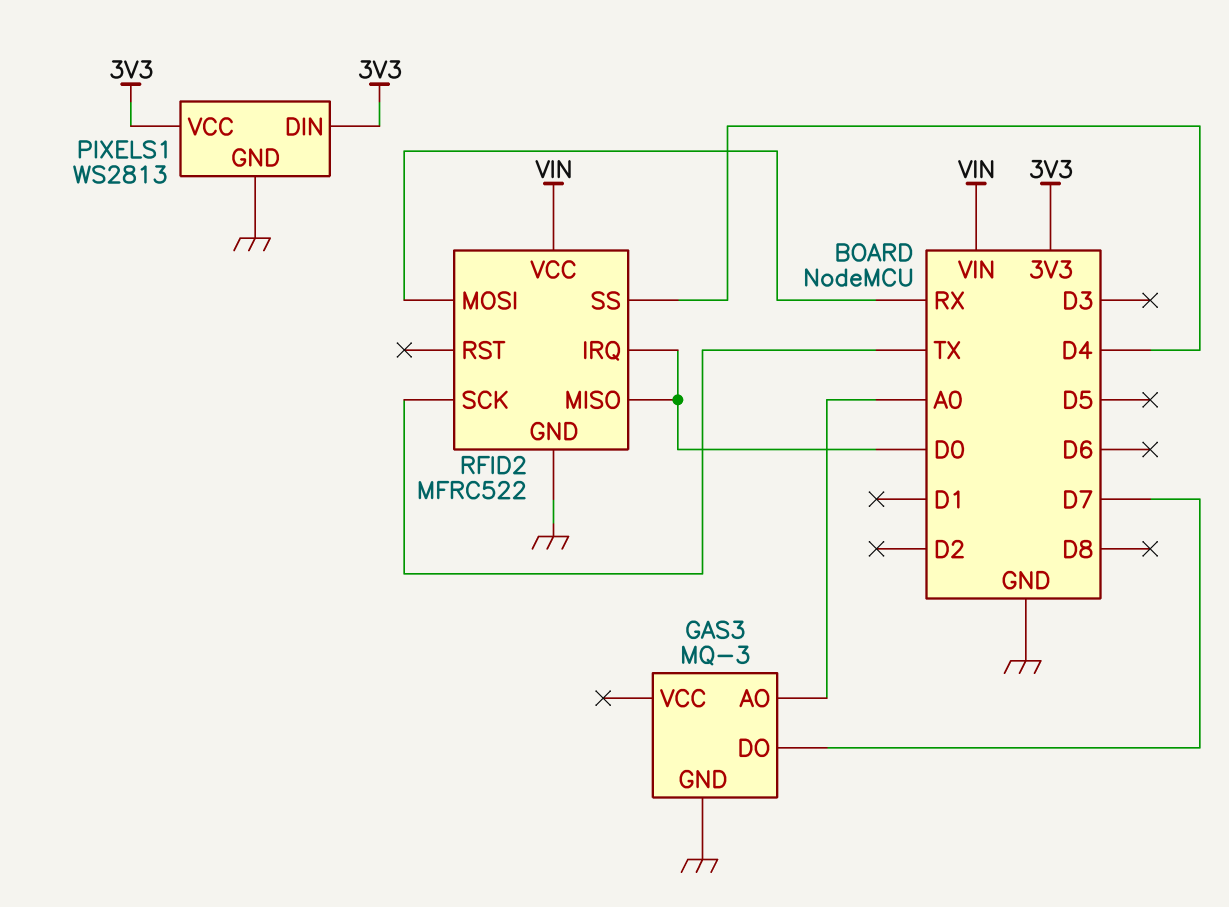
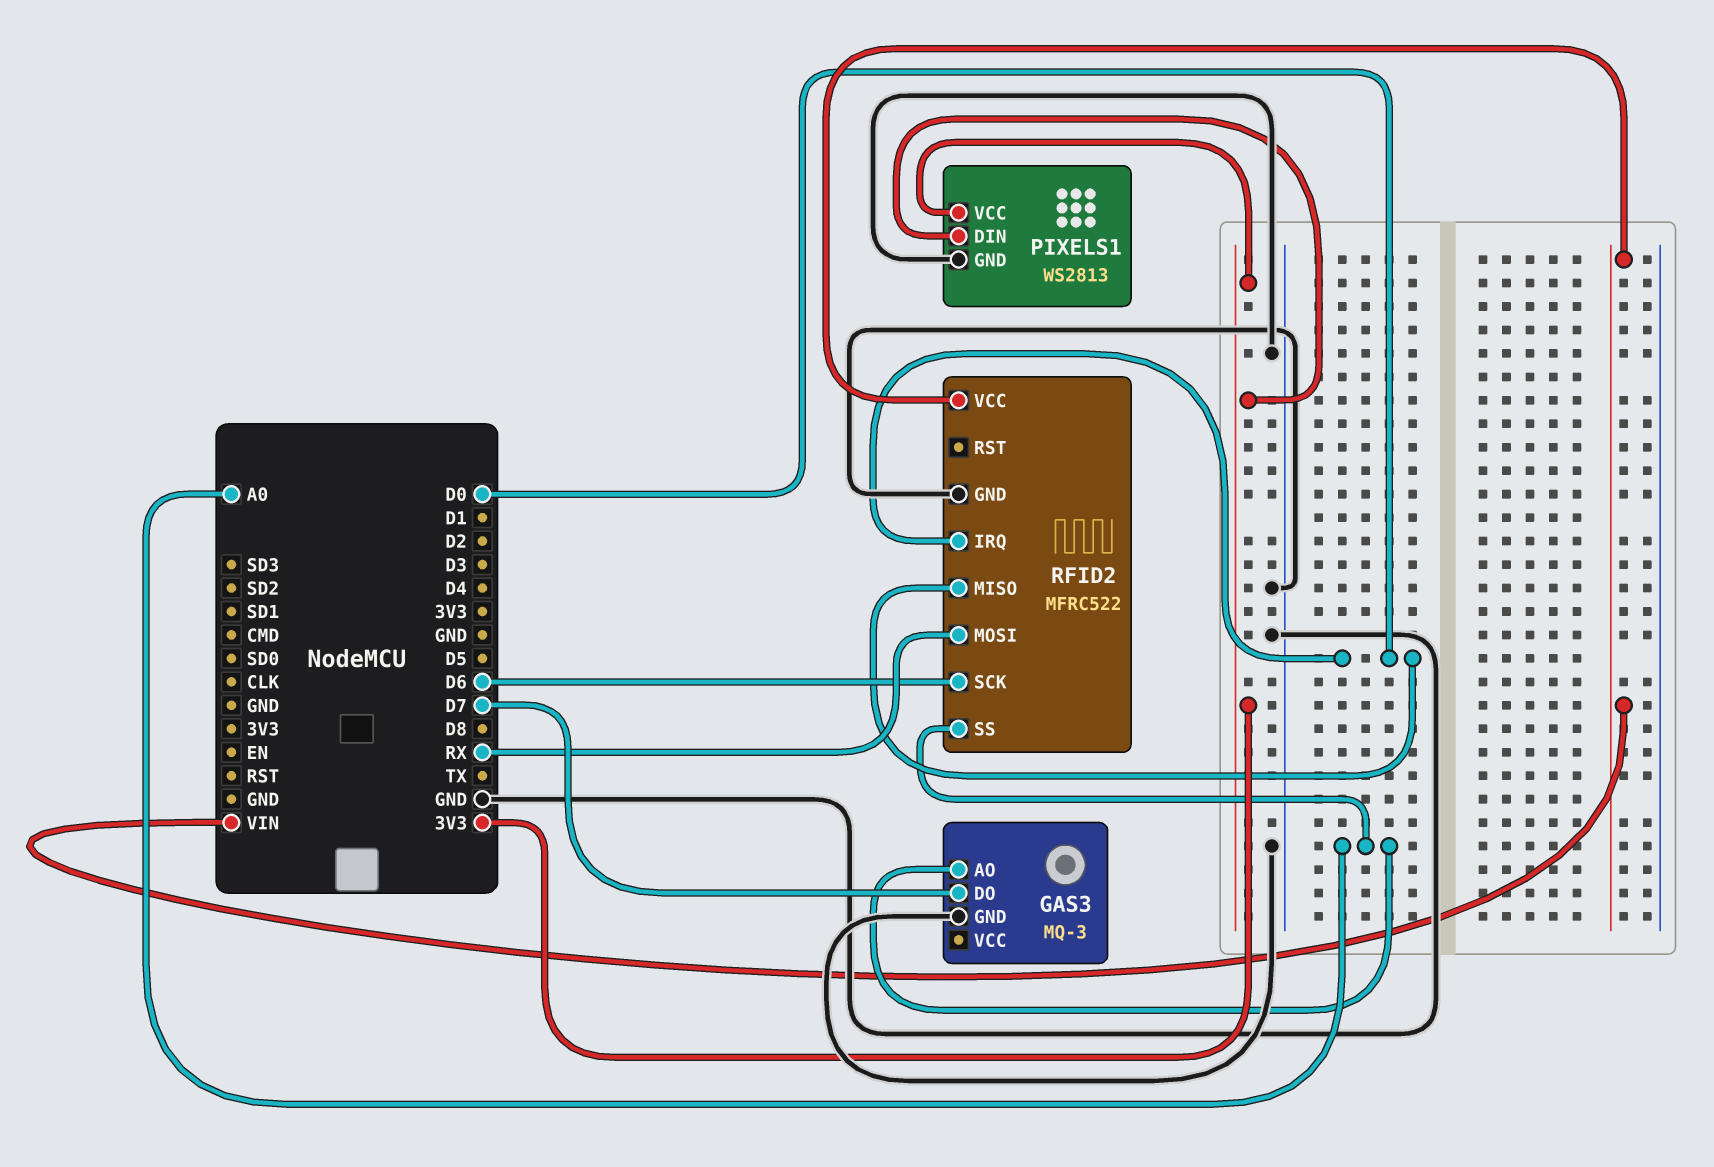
RFID2 pin SCK: TX -> D6
RFID2 pin SS: D4 -> A0

